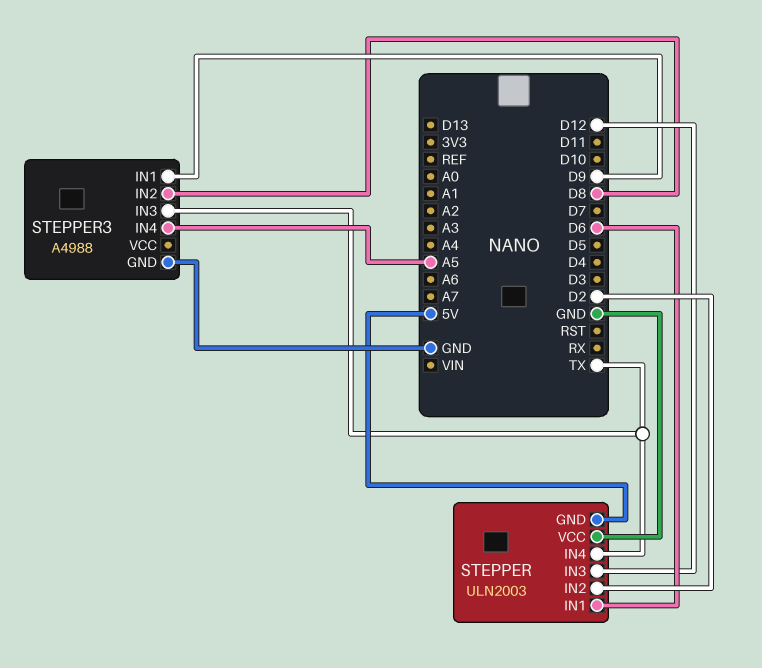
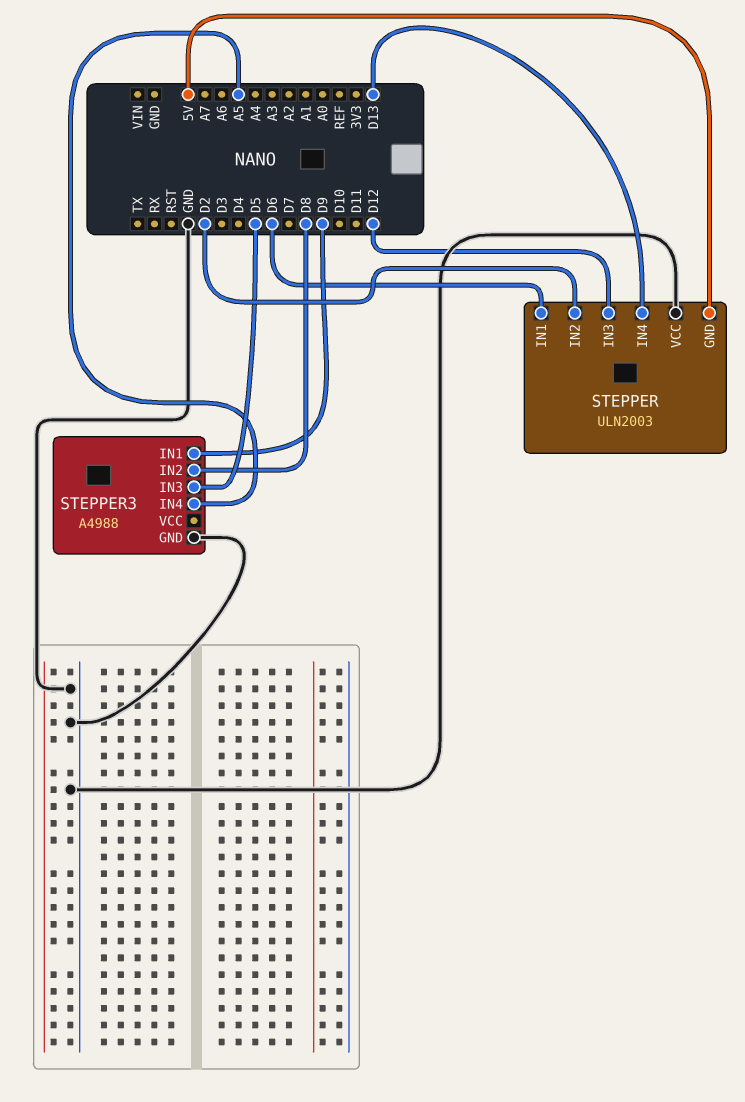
STEPPER pin IN4: TX -> D13
STEPPER3 pin IN3: TX -> D5

